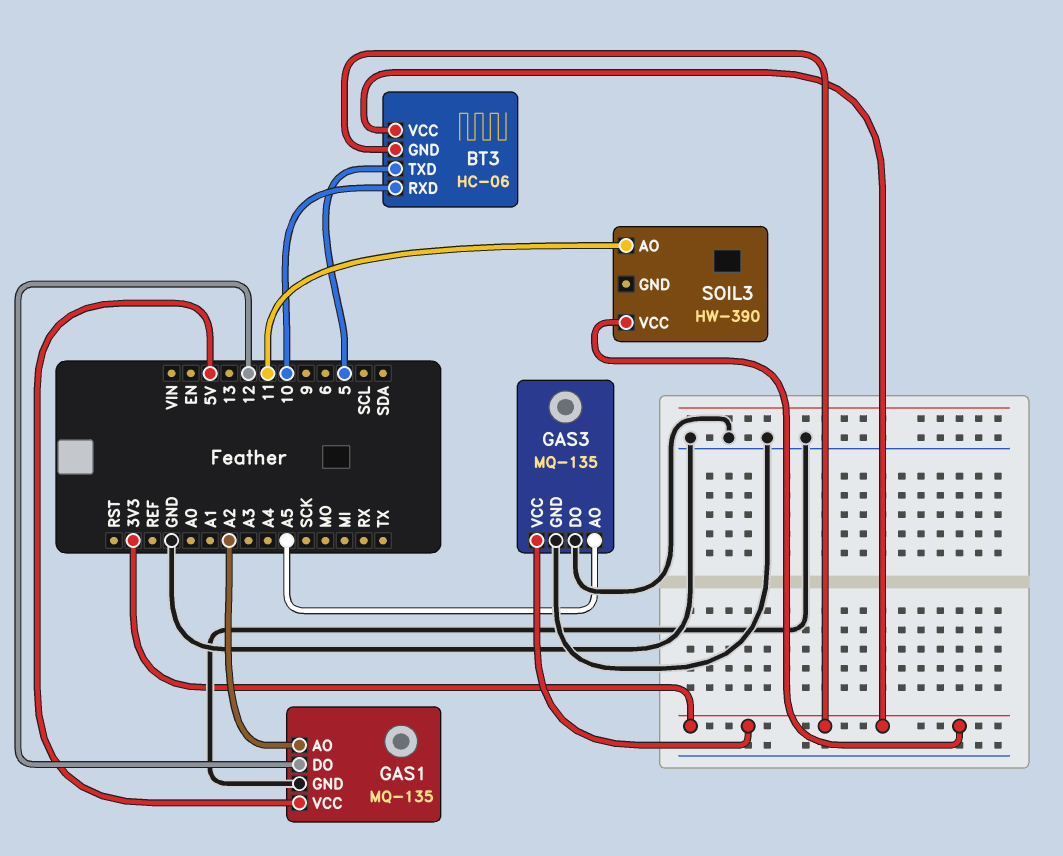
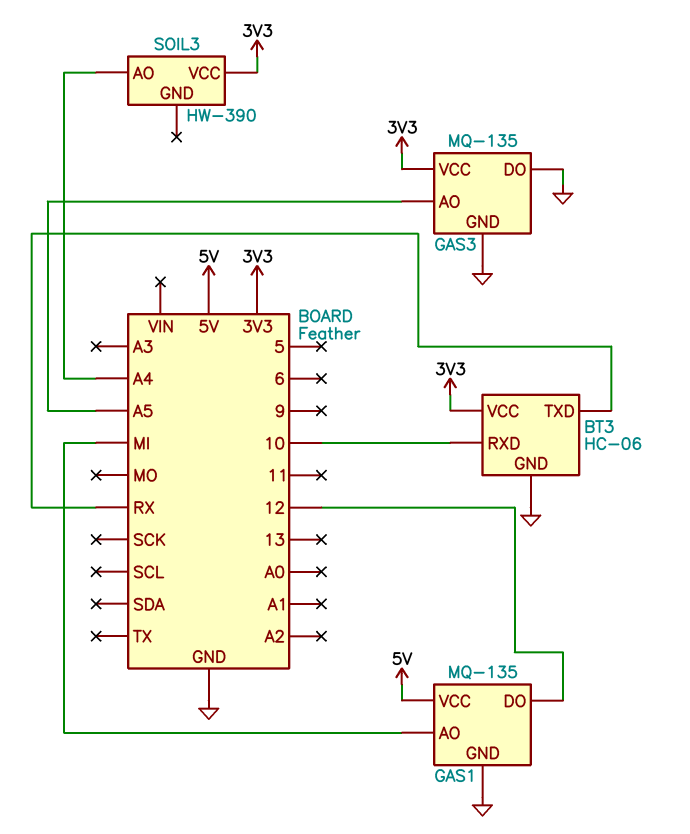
BT3 pin GND: 3V3 -> GND
BT3 pin TXD: 5 -> RX
GAS1 pin AO: A2 -> MI
SOIL3 pin AO: 11 -> A4

